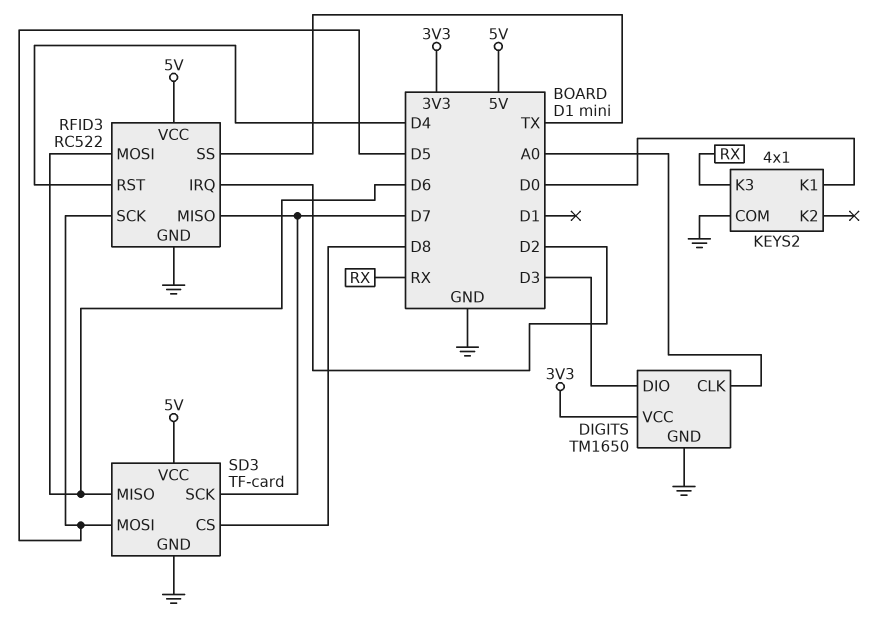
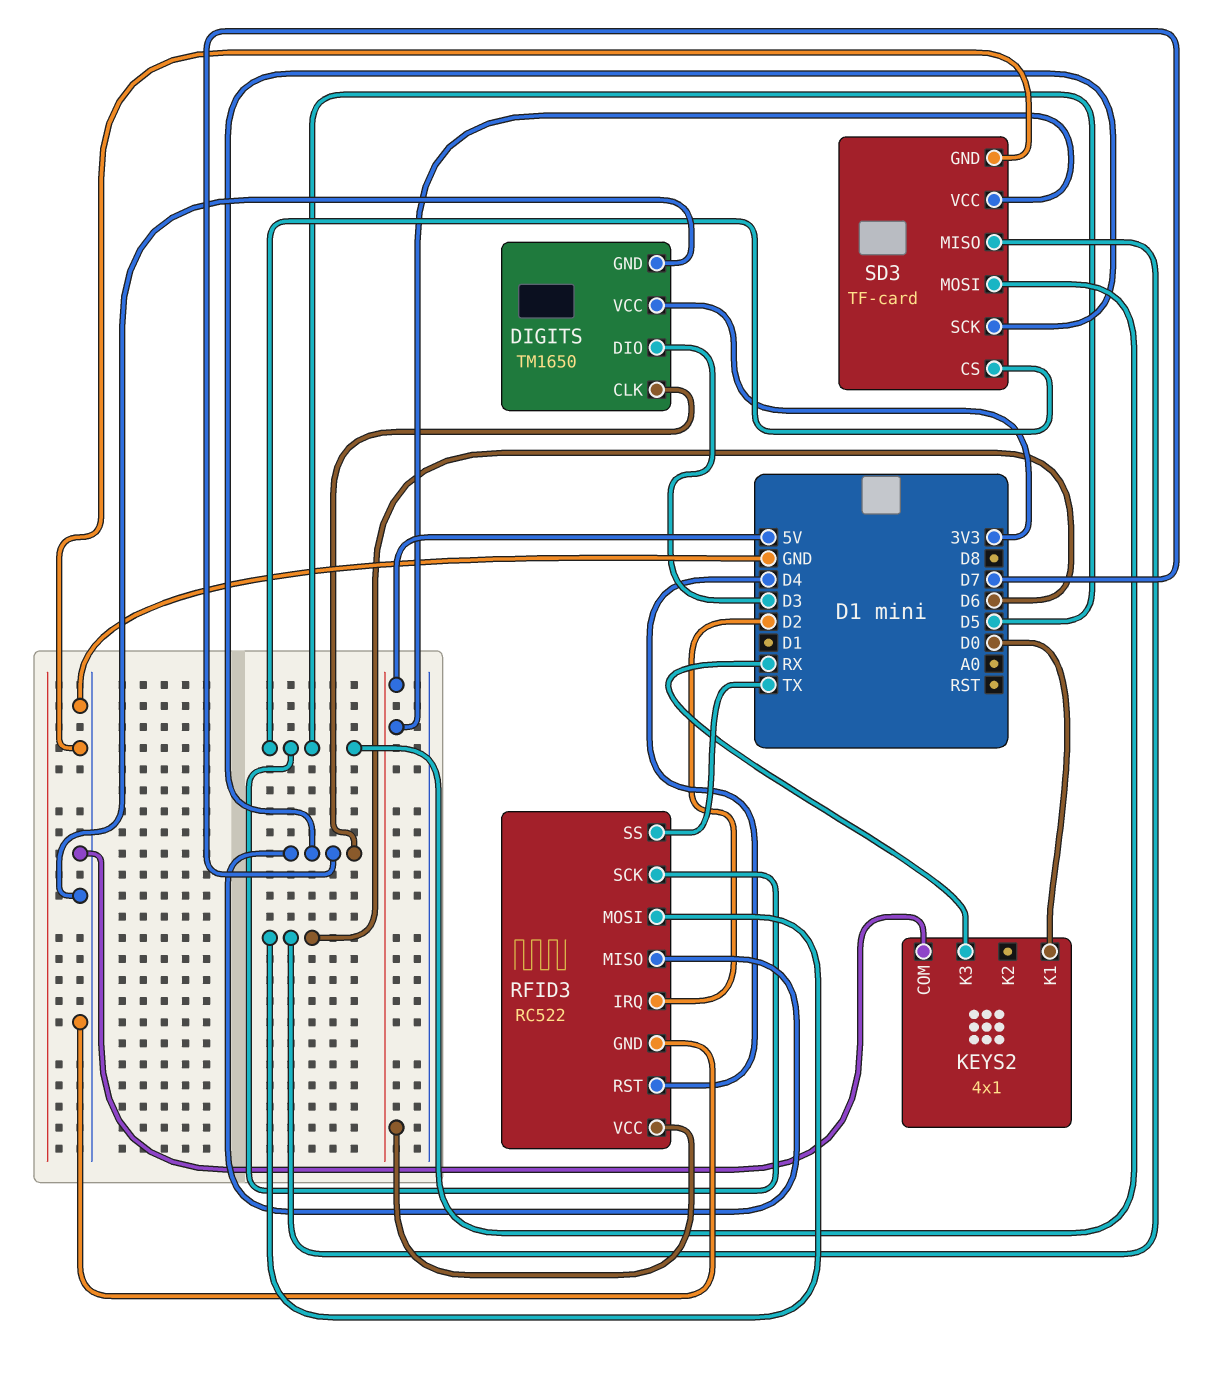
DIGITS pin CLK: A0 -> D7
SD3 pin CS: D8 -> D5

